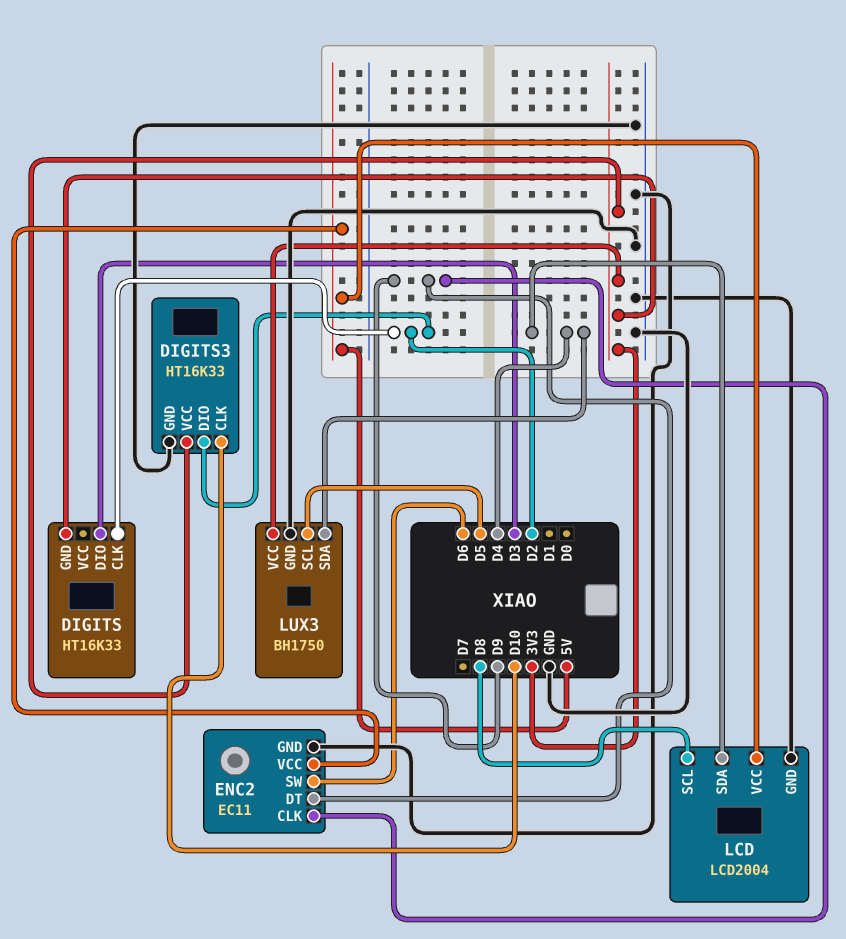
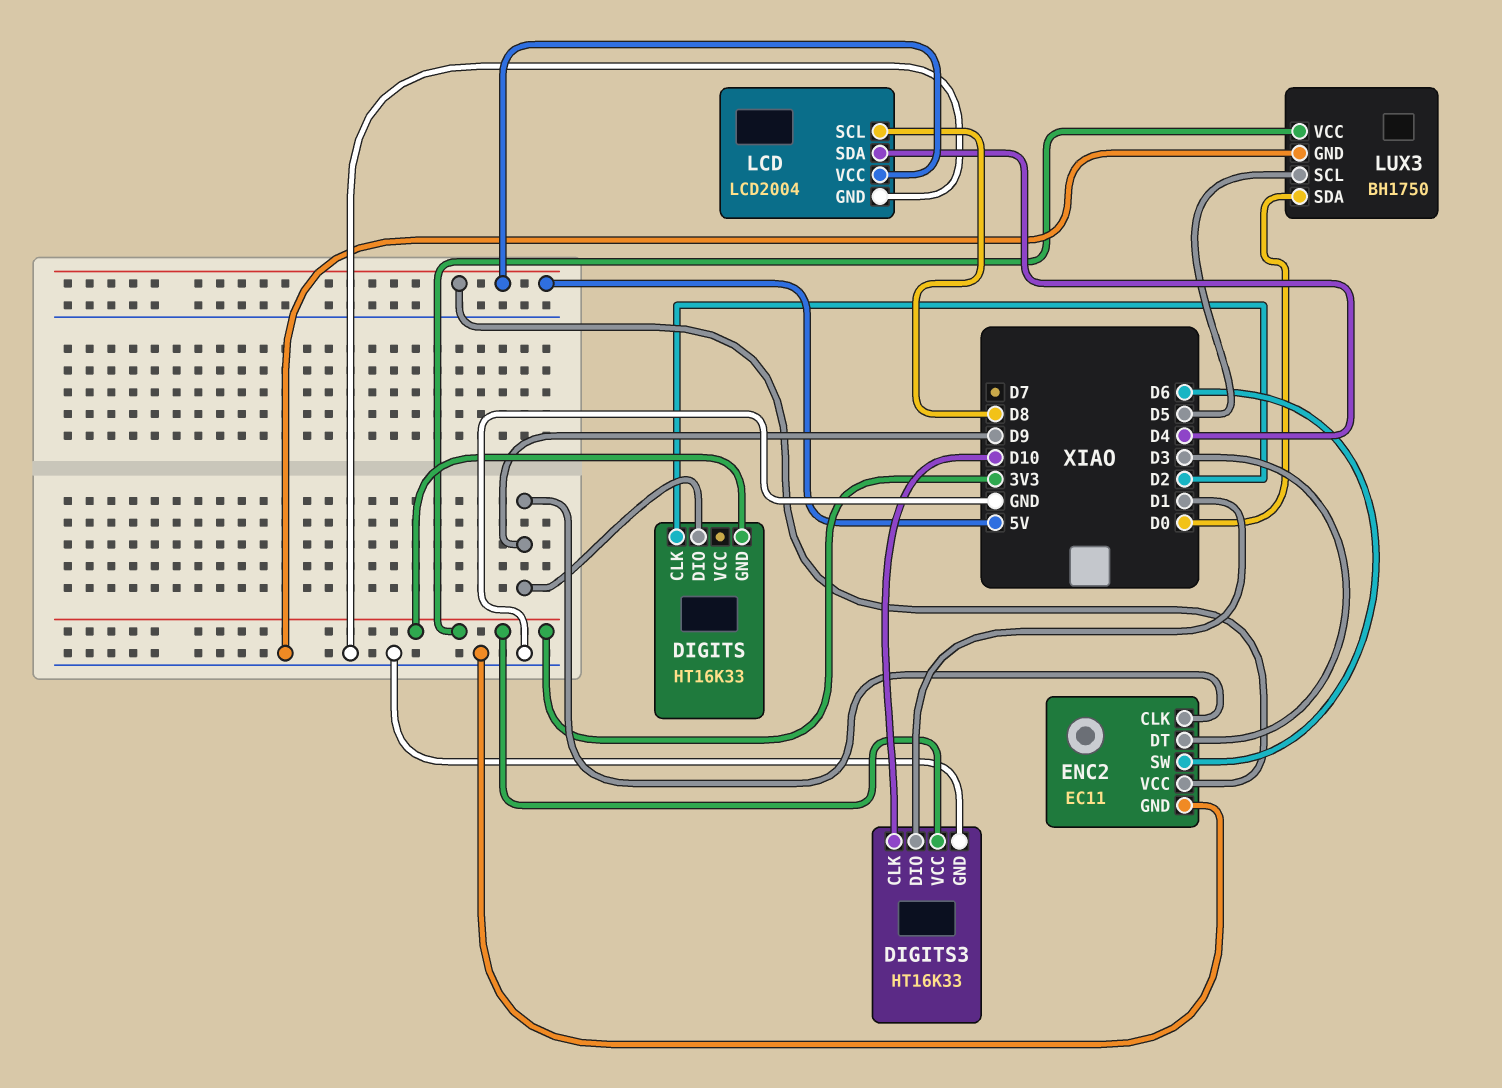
DIGITS pin DIO: D3 -> D9
DIGITS3 pin DIO: D2 -> D1
ENC2 pin DT: D9 -> D3
LUX3 pin SDA: D4 -> D0

